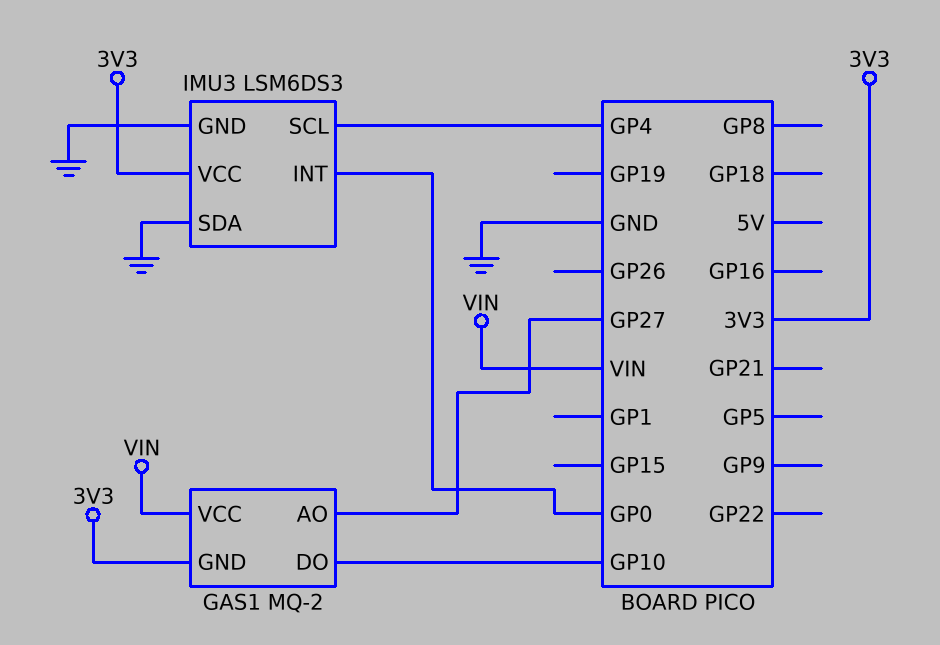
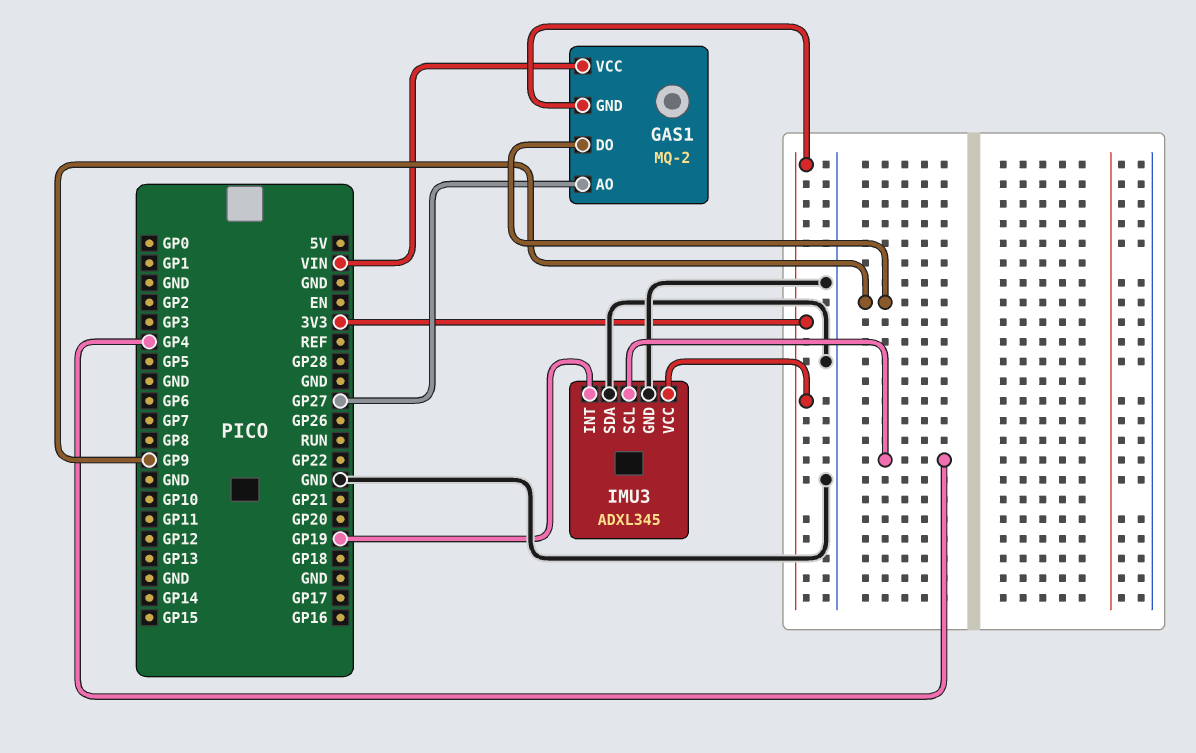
GAS1 pin DO: GP10 -> GP9
IMU3: LSM6DS3 -> ADXL345
IMU3 pin INT: GP0 -> GP19

